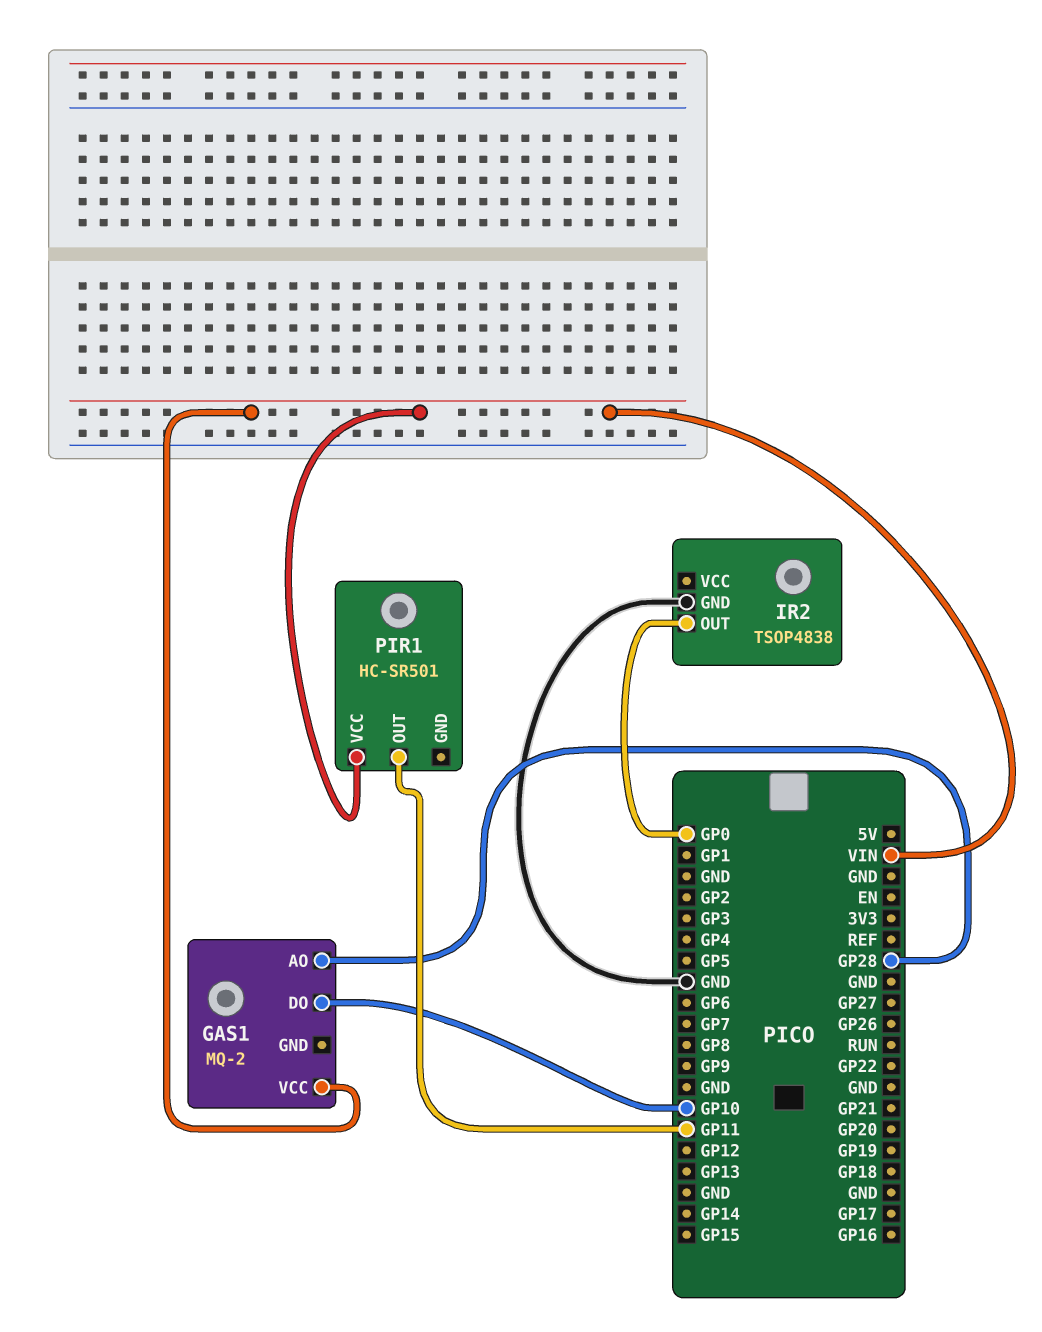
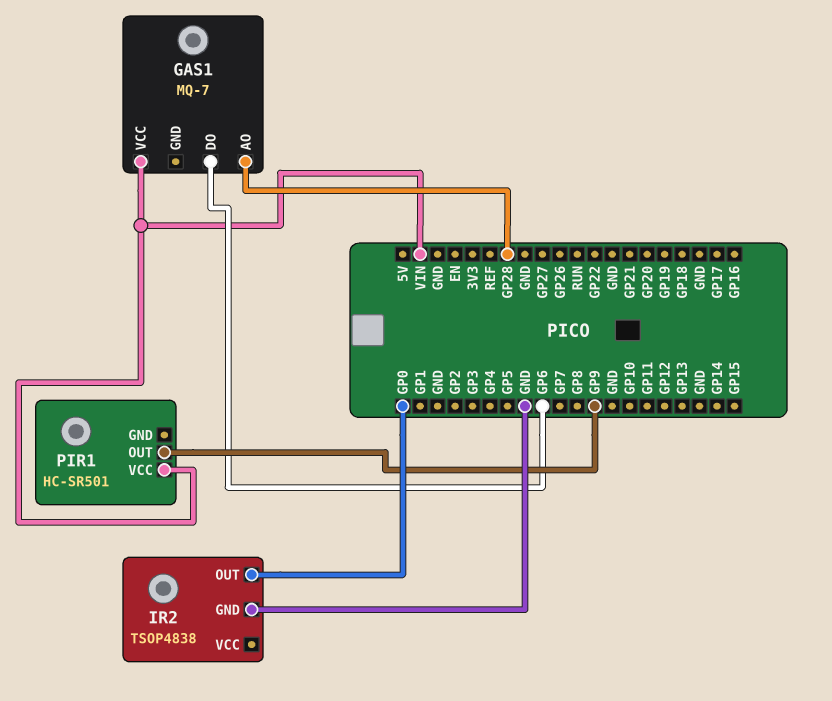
GAS1: MQ-2 -> MQ-7
GAS1 pin DO: GP10 -> GP6
PIR1 pin OUT: GP11 -> GP9

